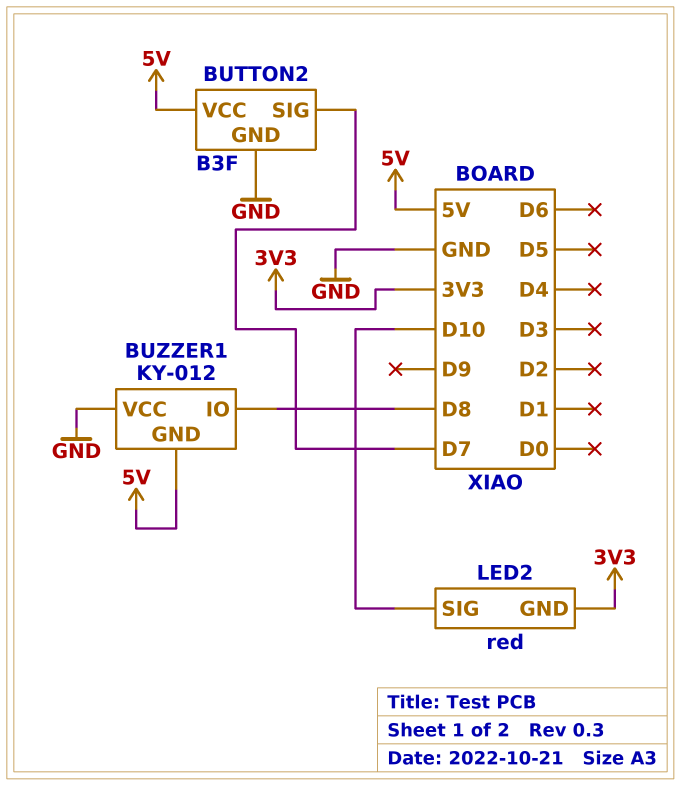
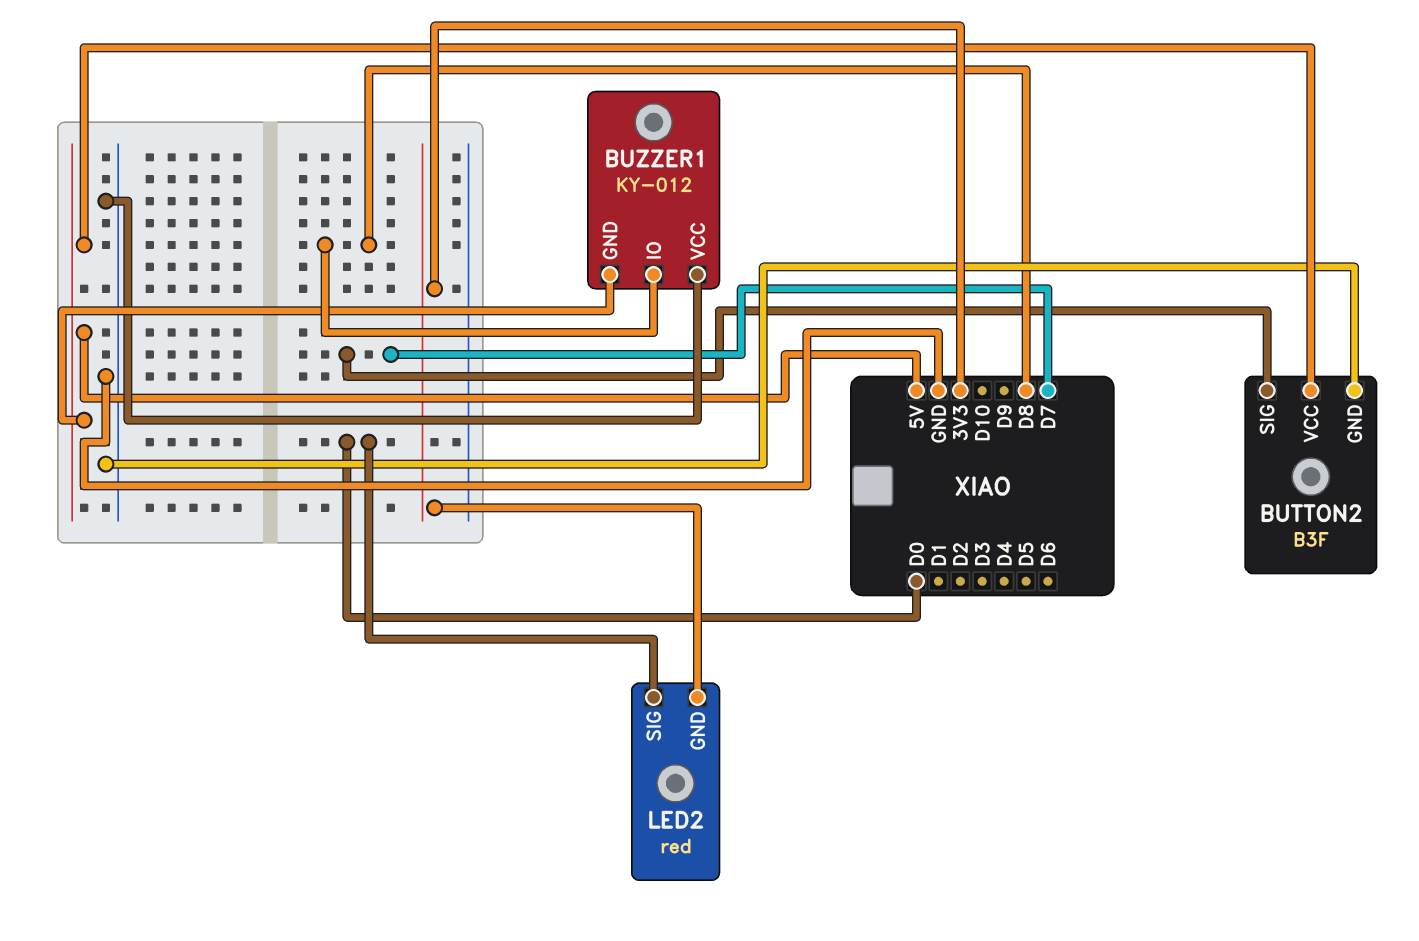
LED2 pin SIG: D10 -> D0

